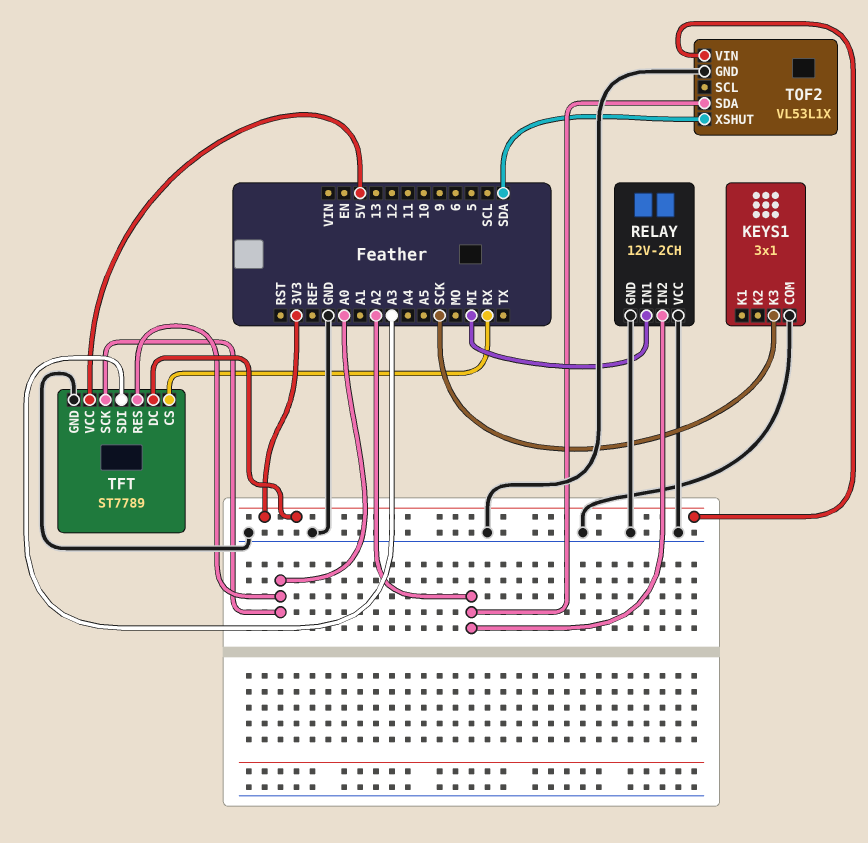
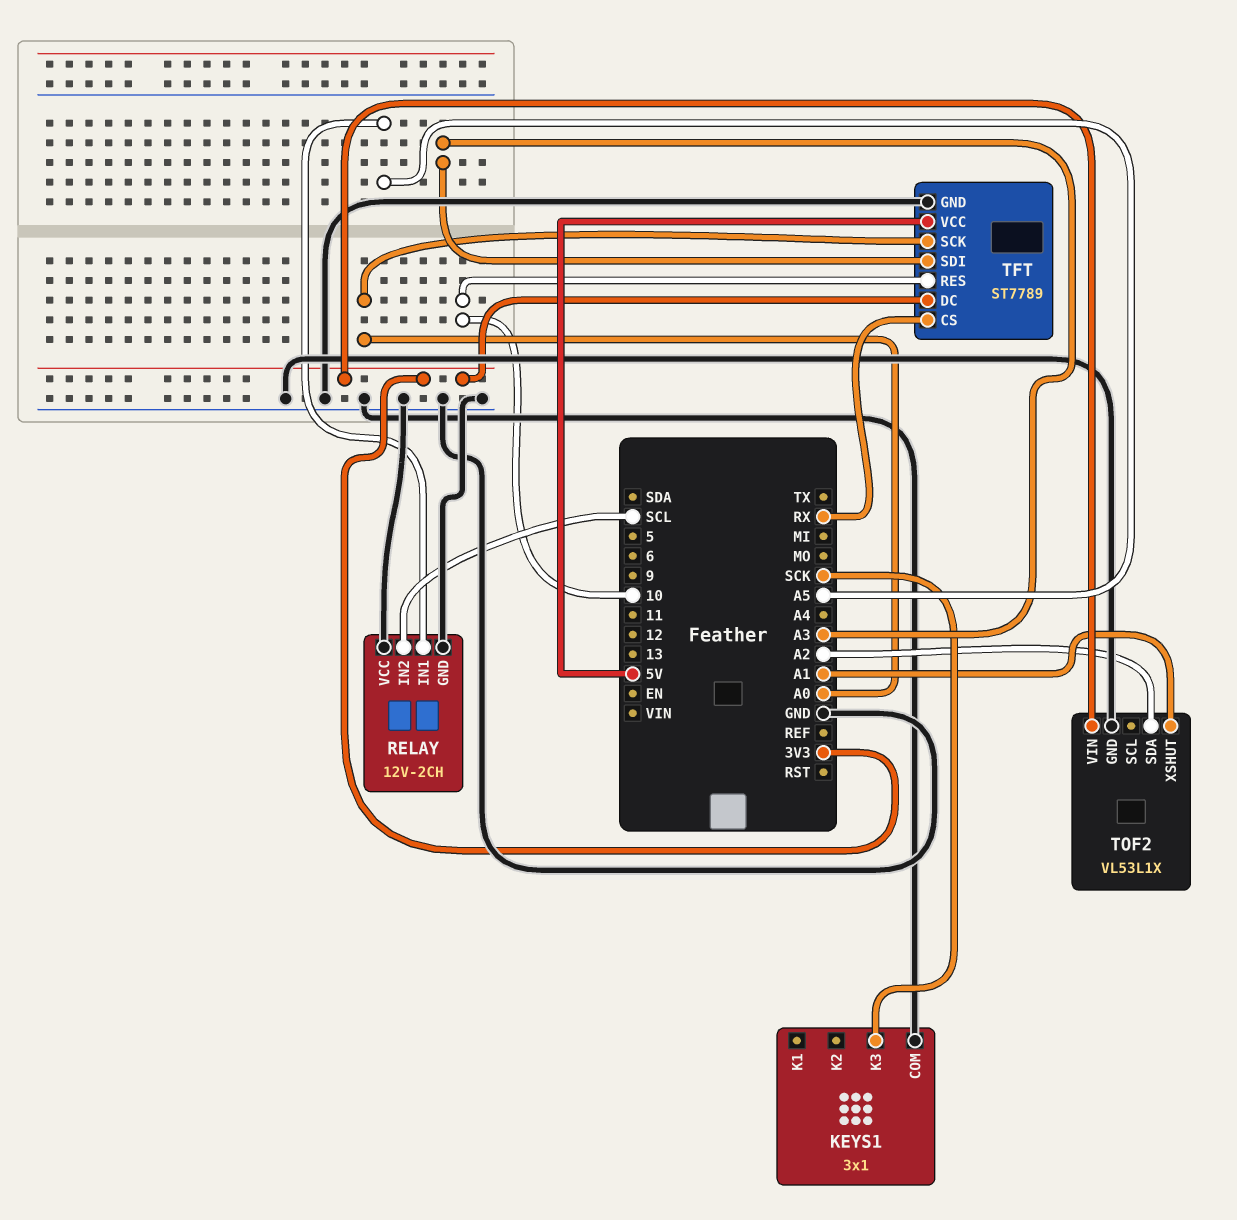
RELAY pin IN1: MI -> A5
RELAY pin IN2: A2 -> SCL
TFT pin RES: A0 -> 10
TOF2 pin XSHUT: SDA -> A1

